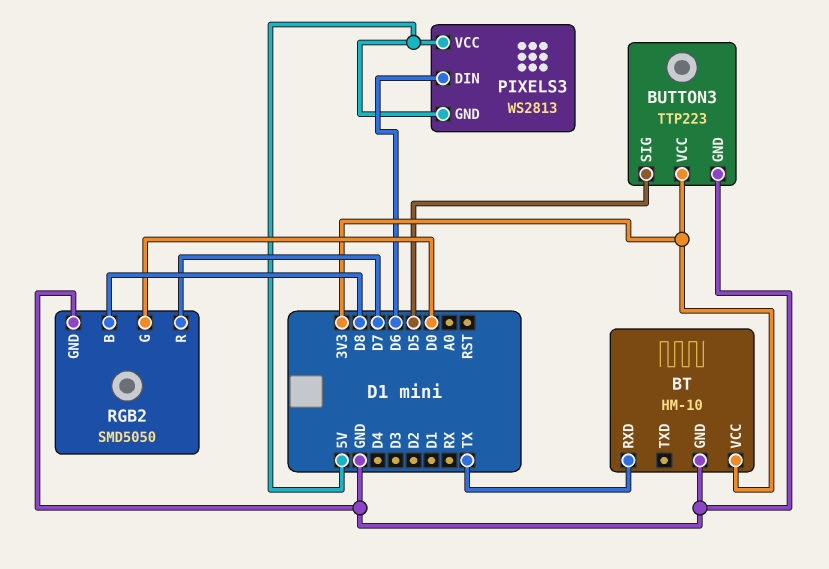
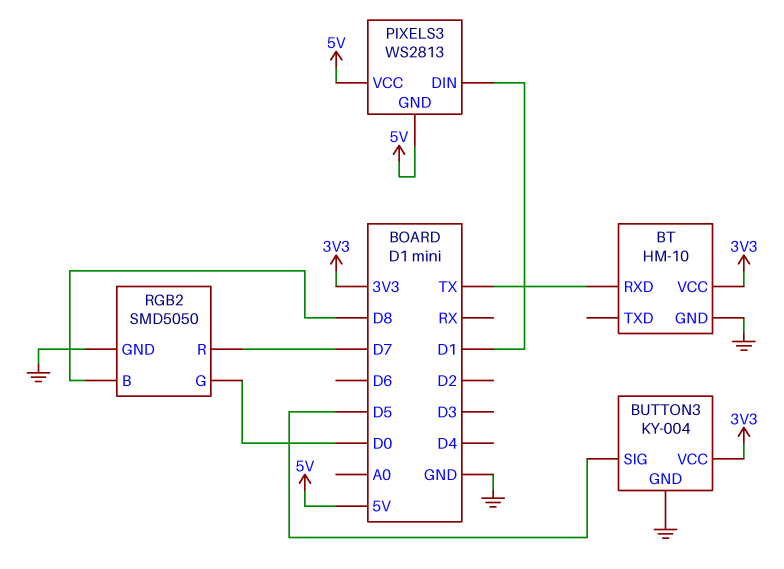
BUTTON3: TTP223 -> KY-004
PIXELS3 pin DIN: D6 -> D1

